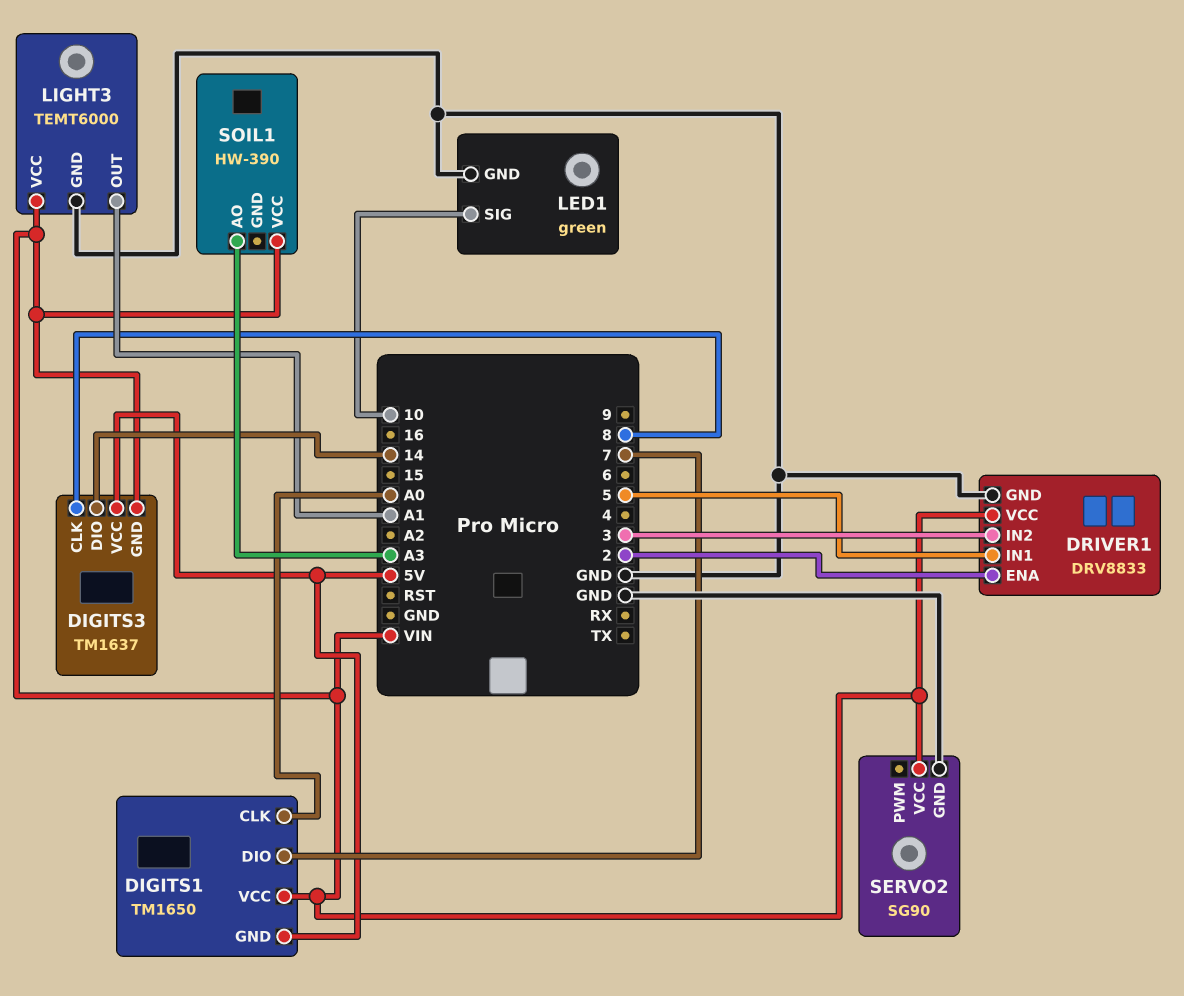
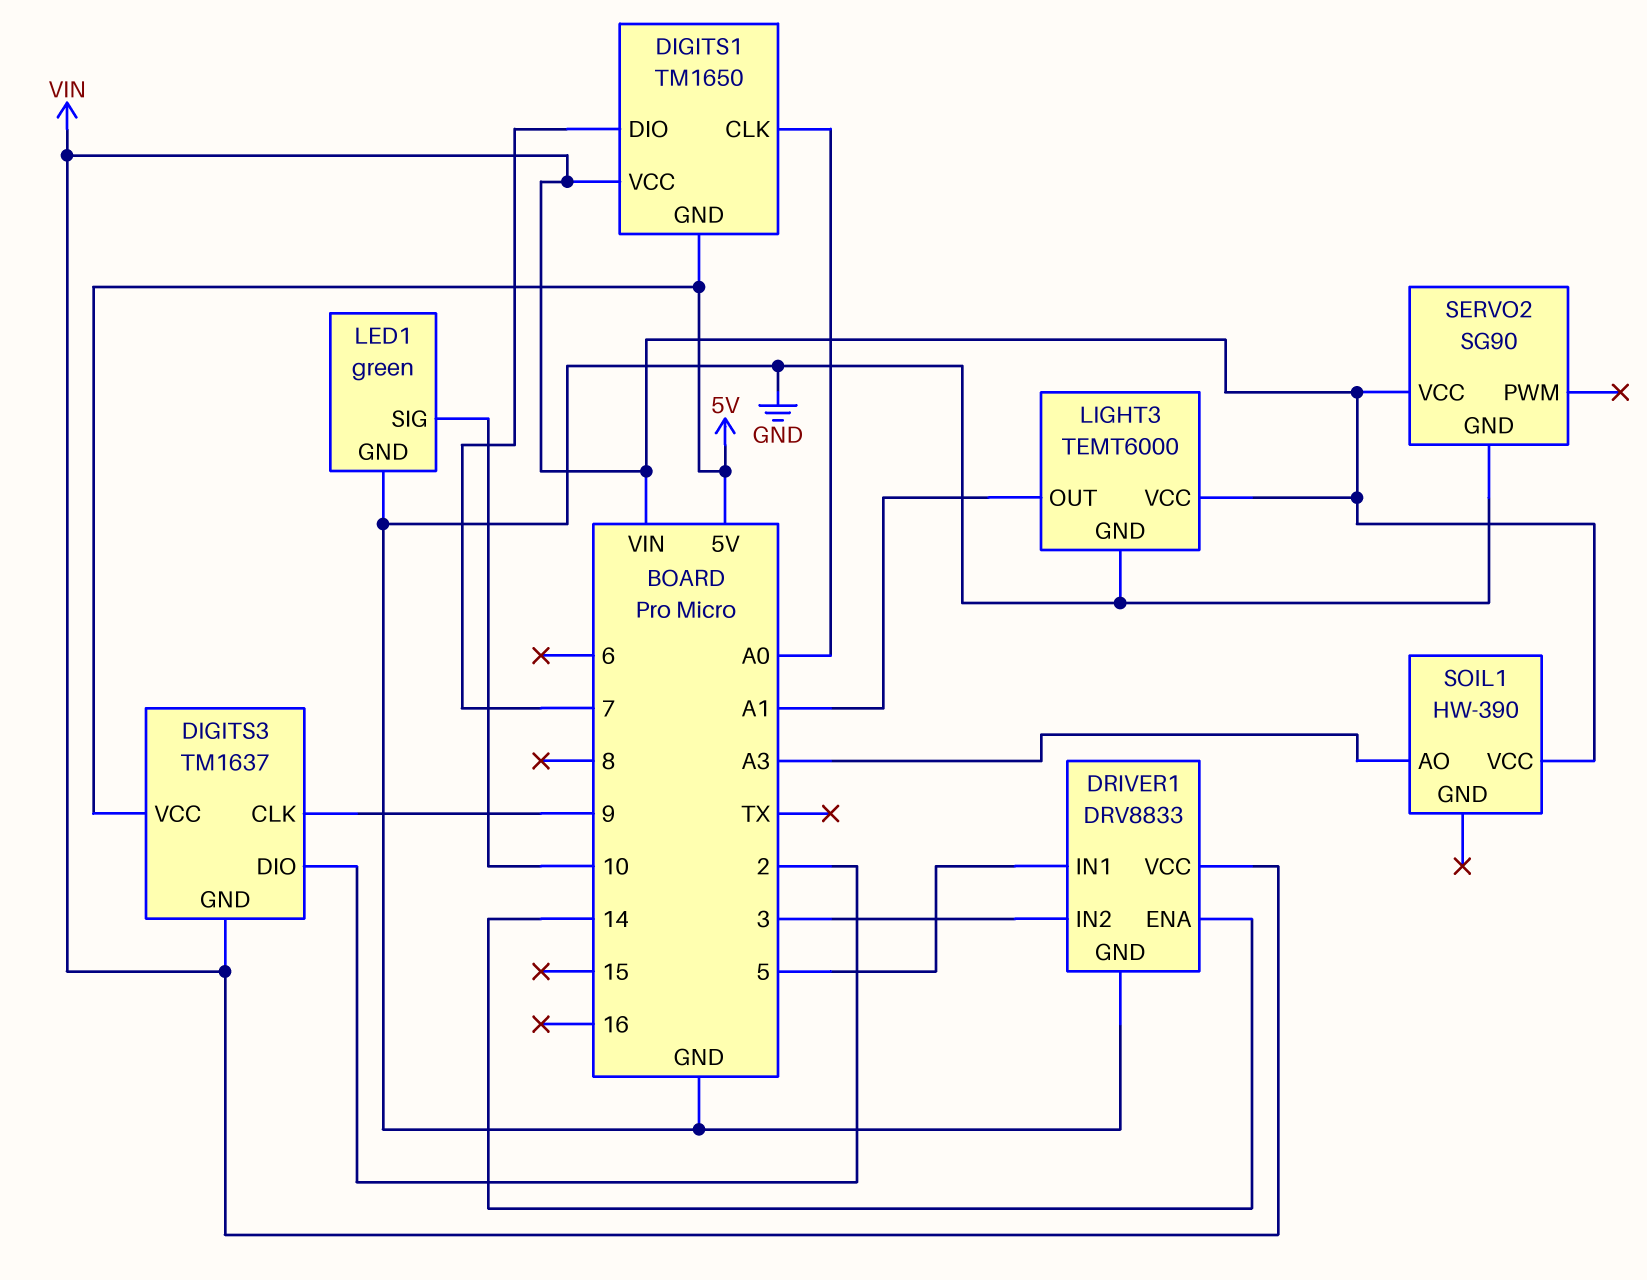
DIGITS3 pin CLK: 8 -> 9
DIGITS3 pin DIO: 14 -> 2
DRIVER1 pin ENA: 2 -> 14

